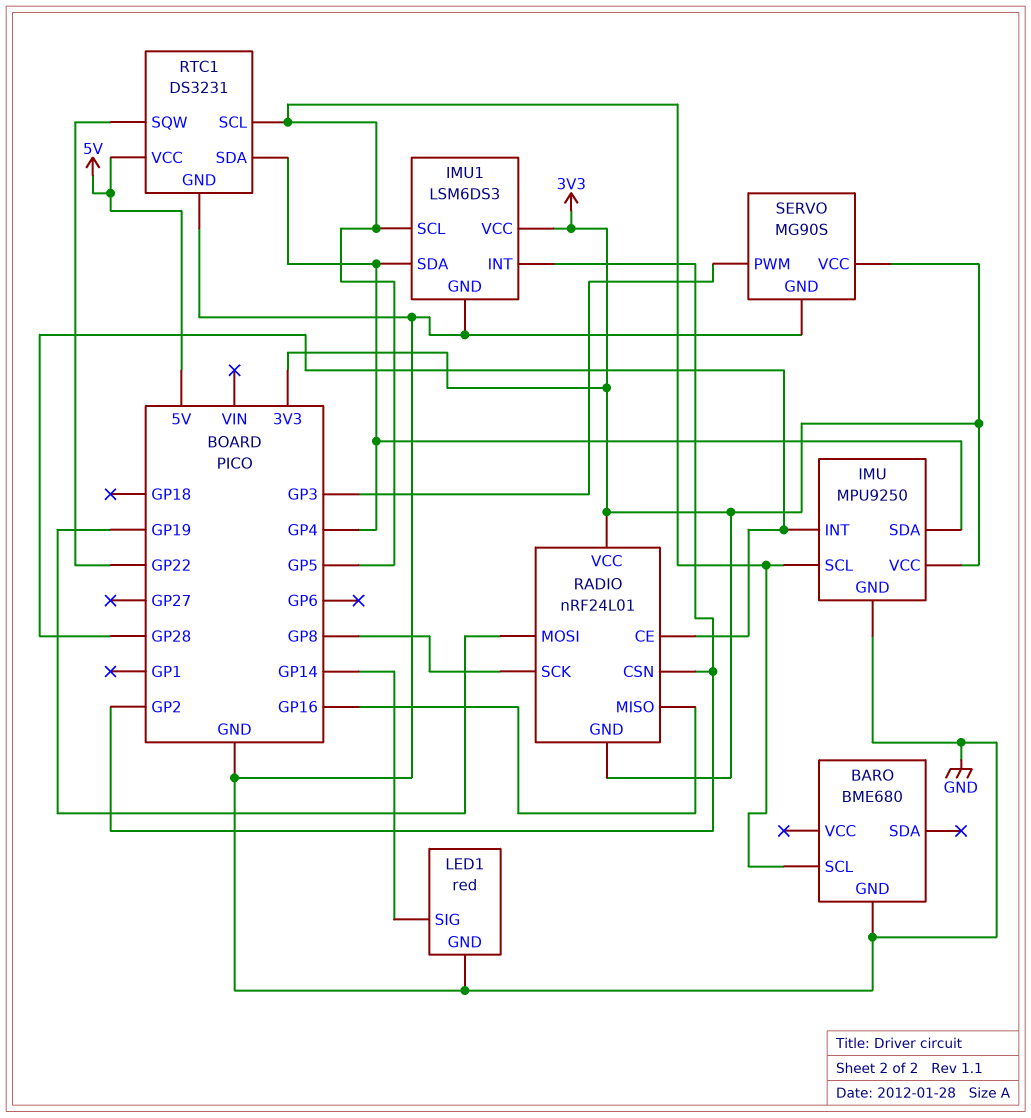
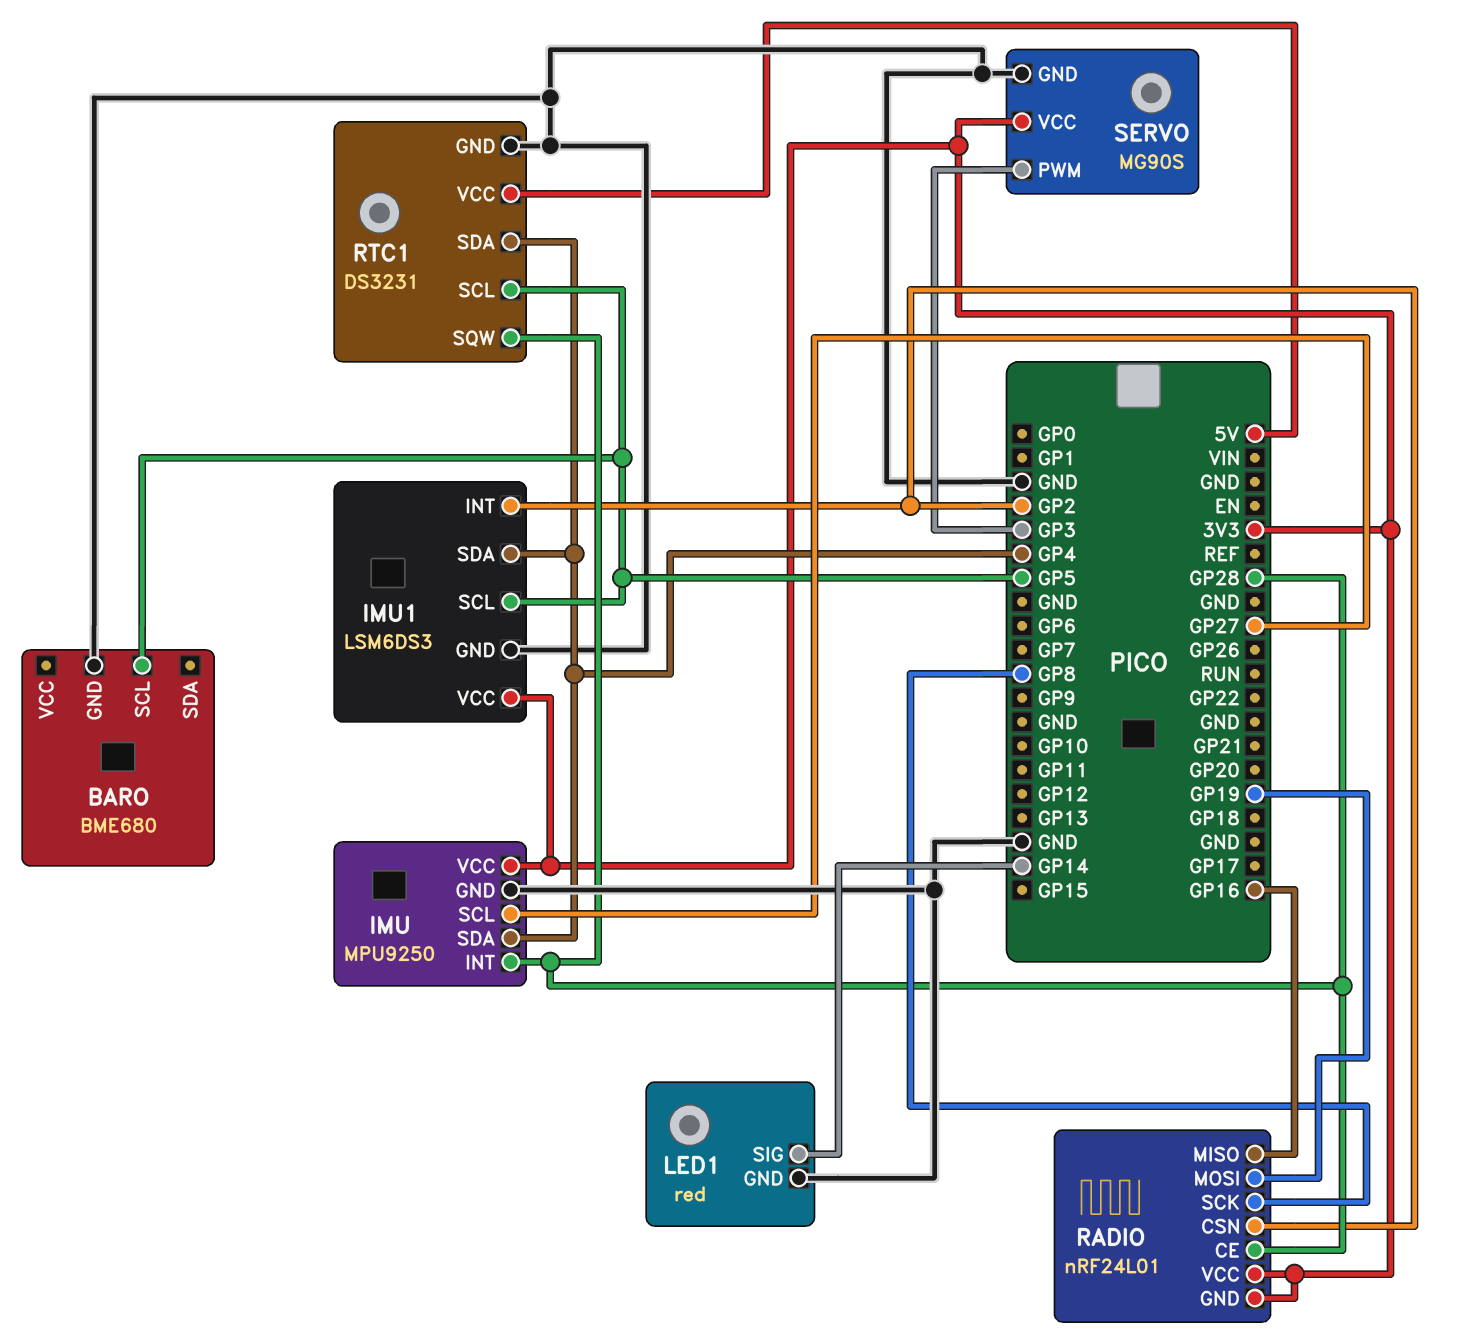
IMU pin SCL: GP5 -> GP27
RTC1 pin SQW: GP22 -> GP28

